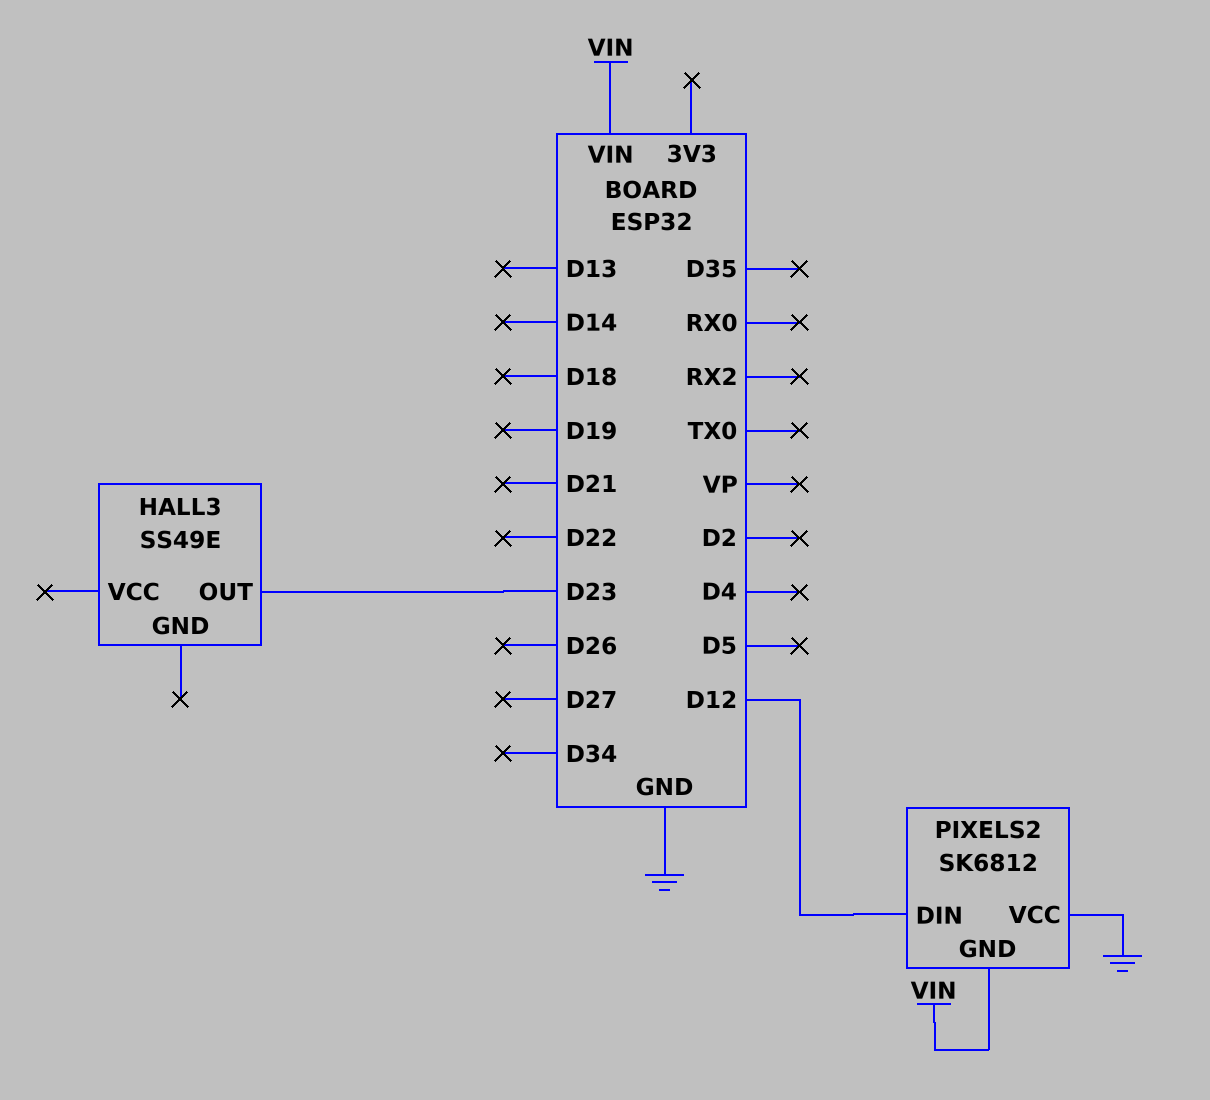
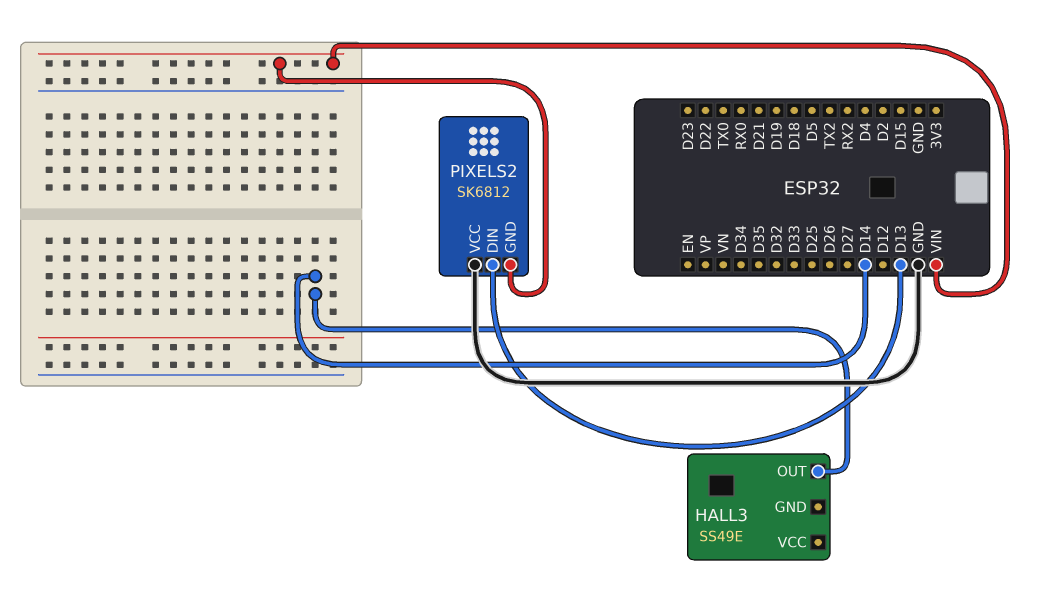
HALL3 pin OUT: D23 -> D14
PIXELS2 pin DIN: D12 -> D13

